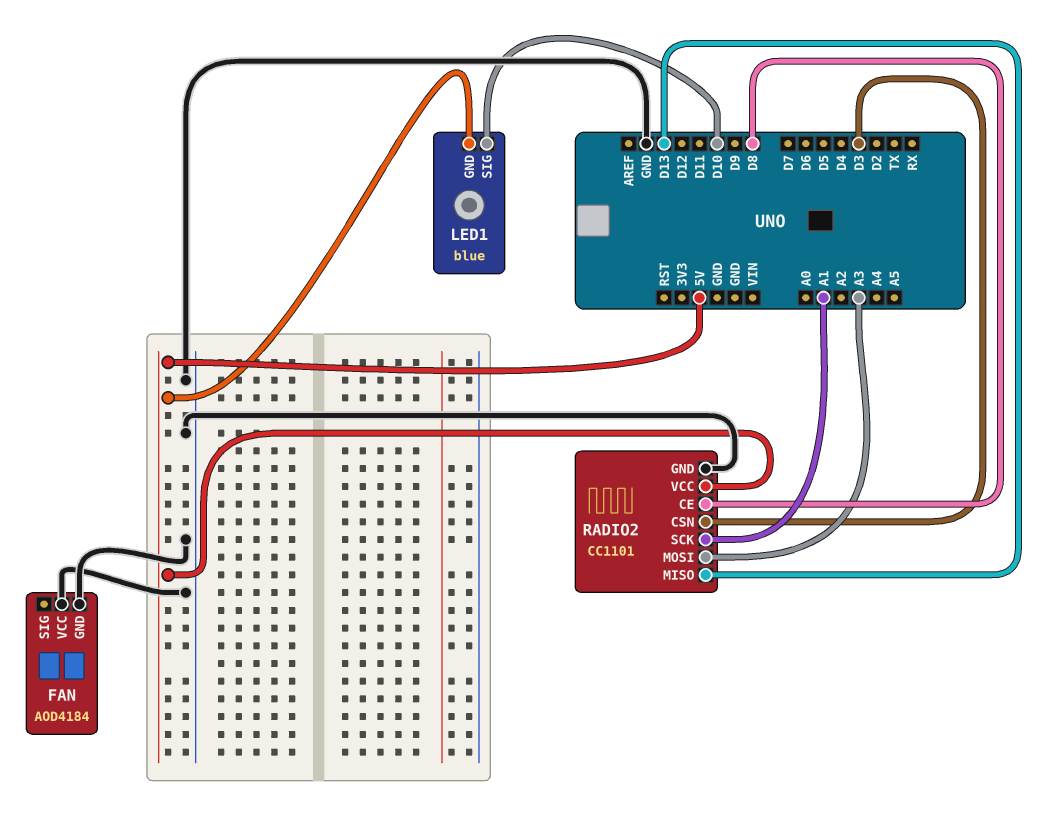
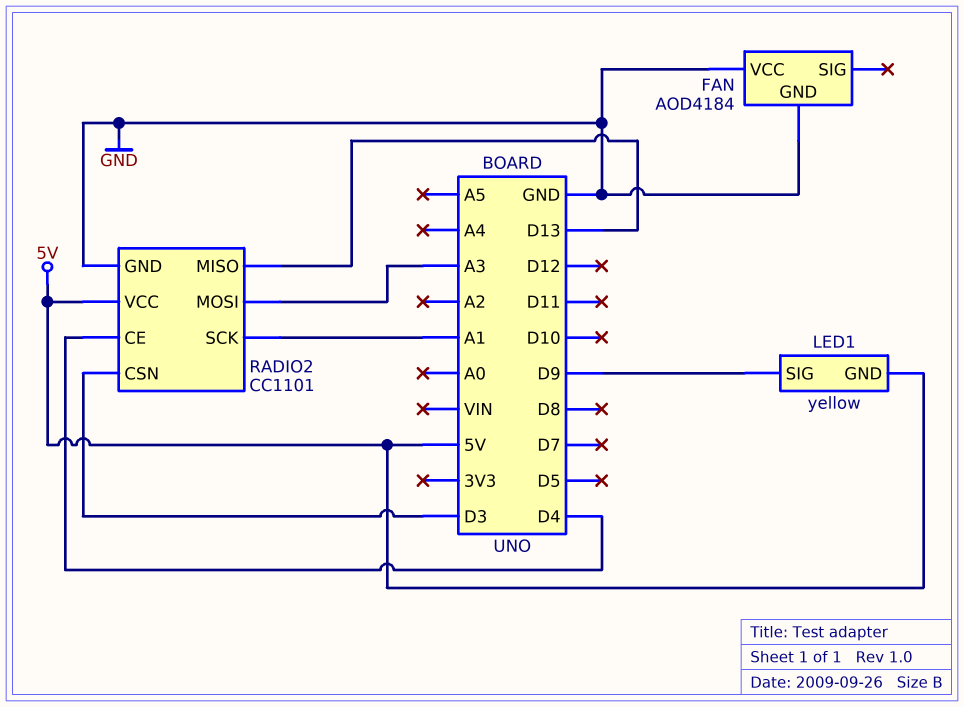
LED1: blue -> yellow
LED1 pin SIG: D10 -> D9
RADIO2 pin CE: D8 -> D4

